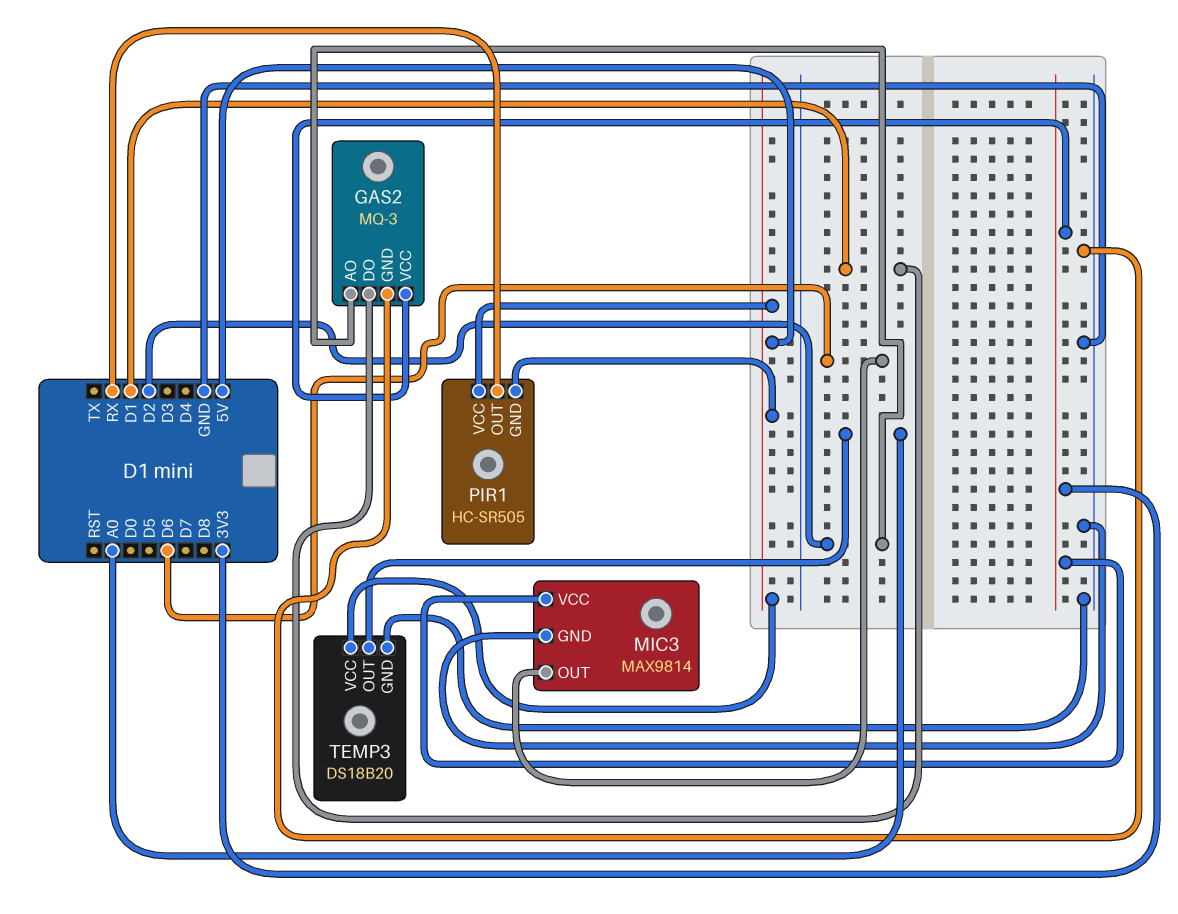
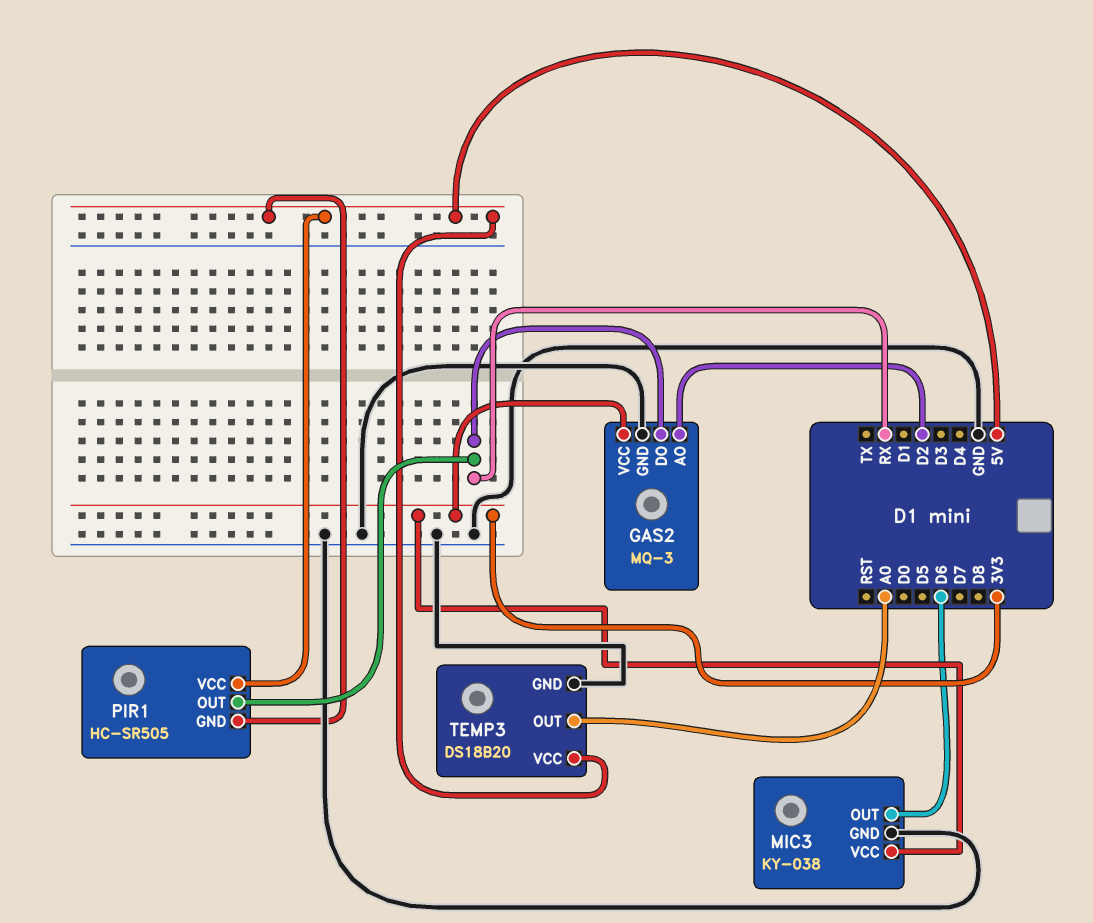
GAS2 pin DO: D1 -> RX
MIC3: MAX9814 -> KY-038

